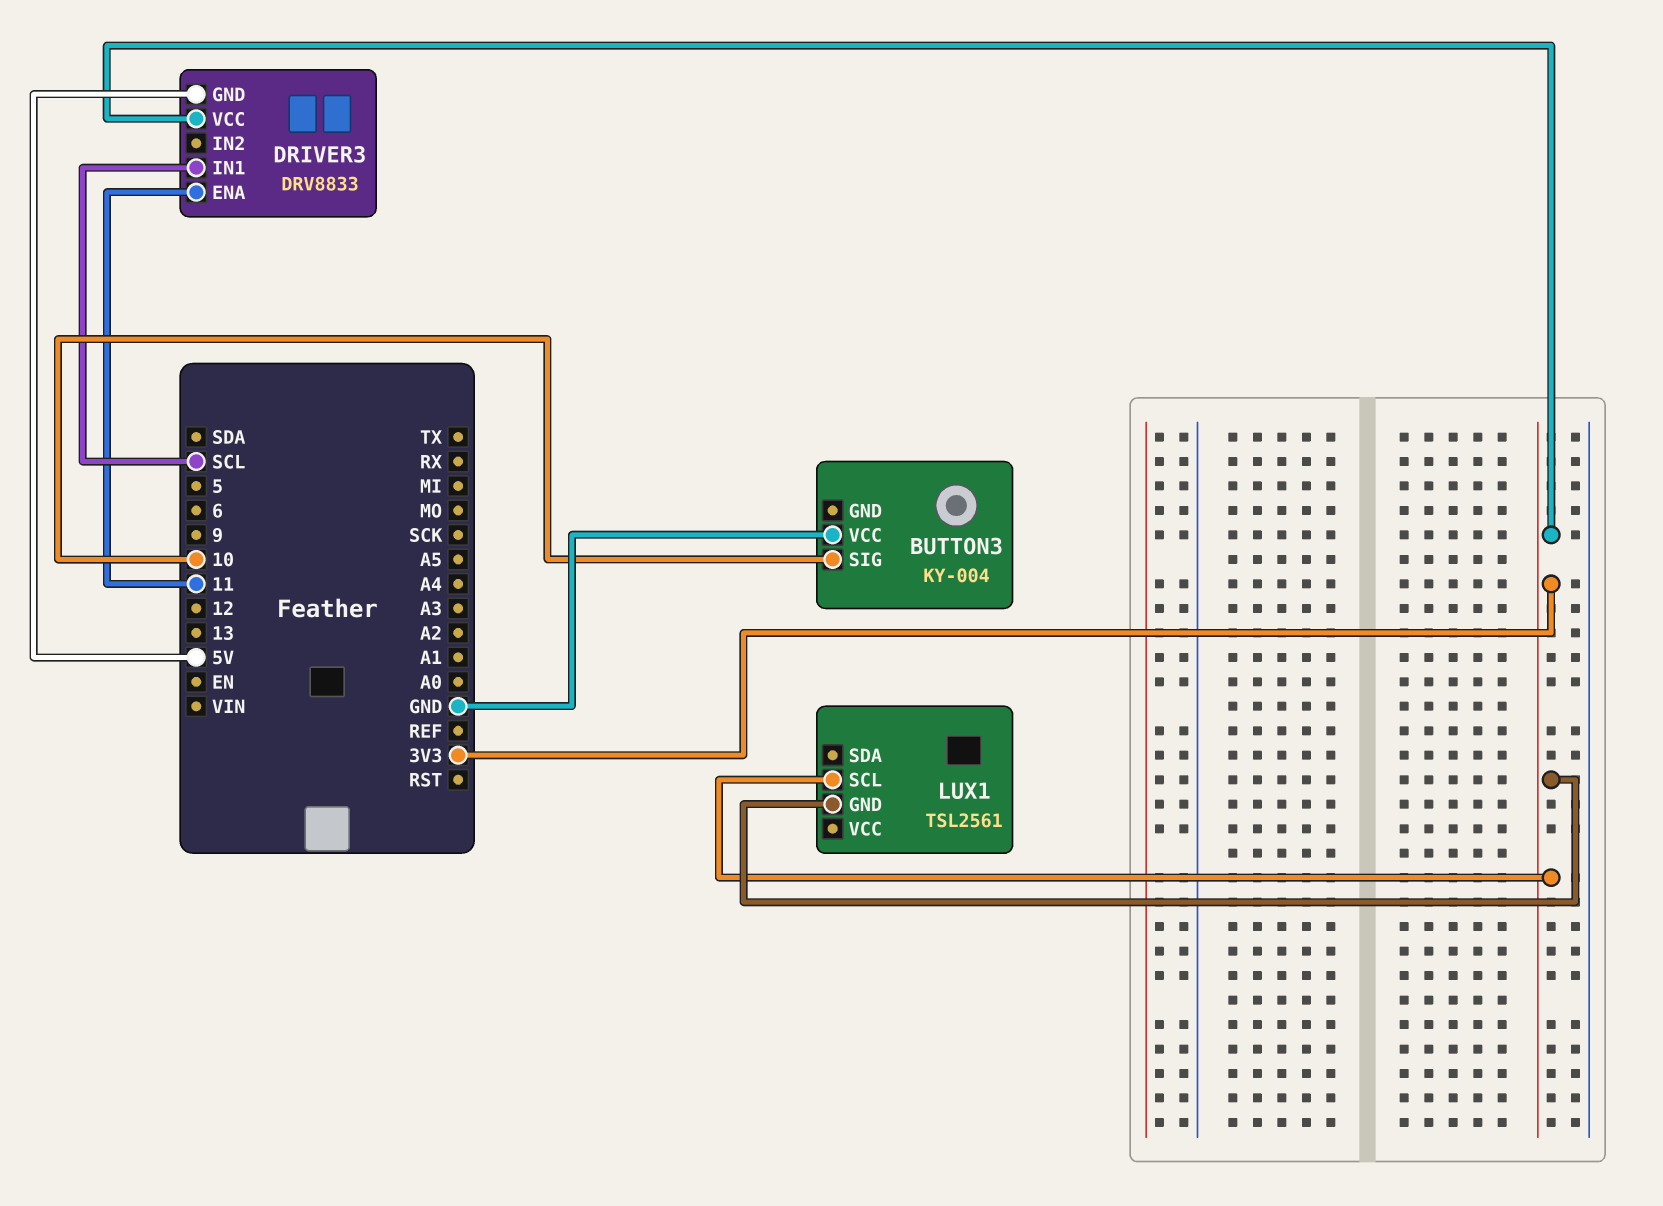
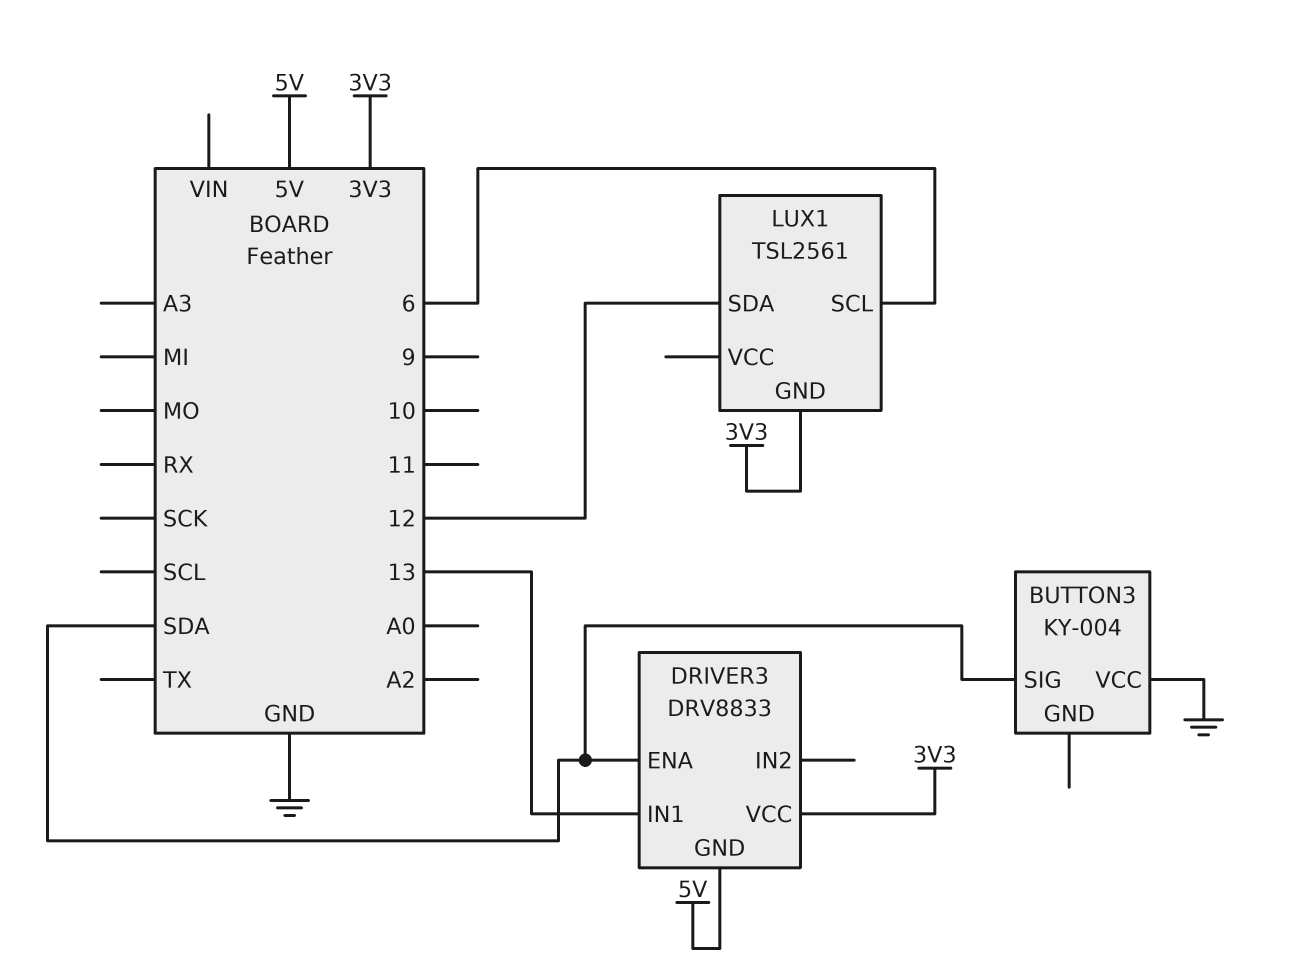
BUTTON3 pin SIG: 10 -> SDA
DRIVER3 pin ENA: 11 -> SDA
DRIVER3 pin IN1: SCL -> 13
LUX1 pin SCL: 3V3 -> 6
LUX1 pin SDA: none -> 12

